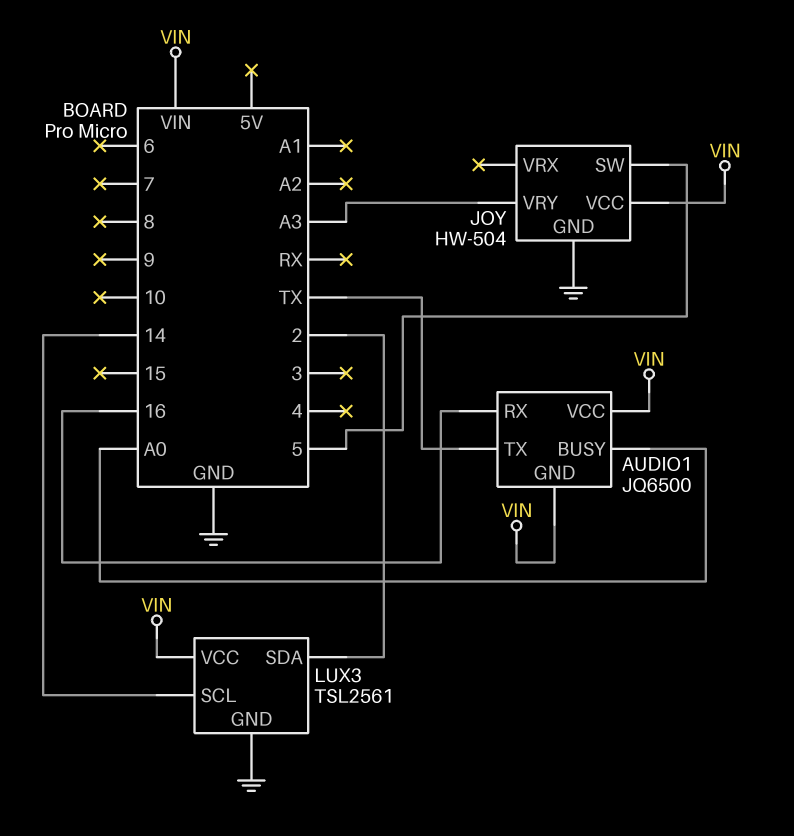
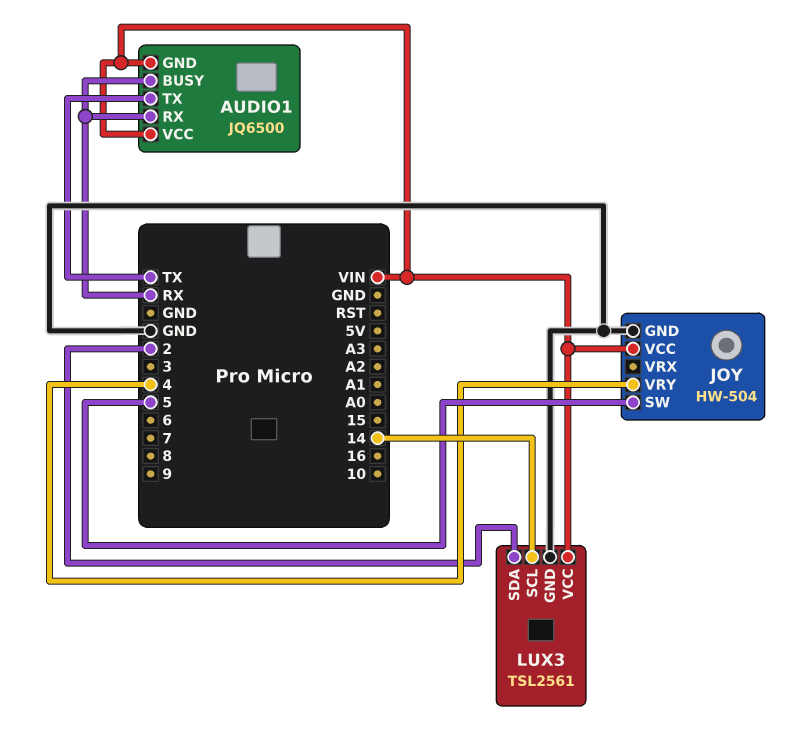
AUDIO1 pin BUSY: A0 -> RX
AUDIO1 pin RX: 16 -> RX
JOY pin VRY: A3 -> 4

